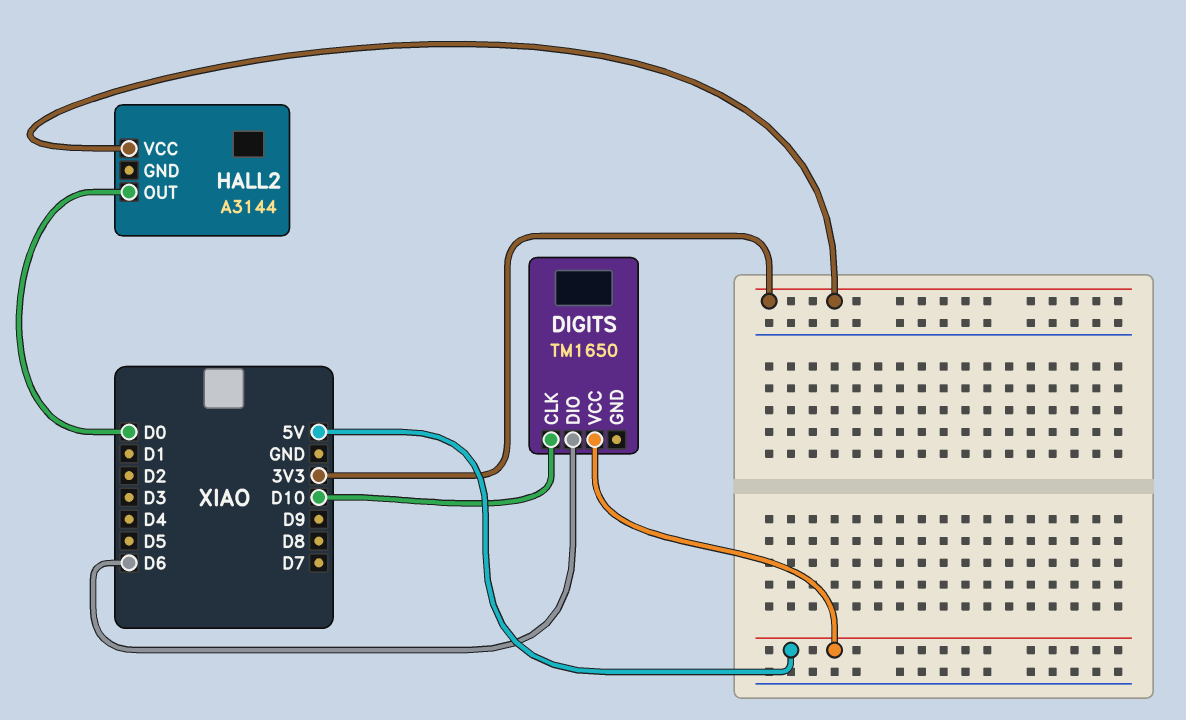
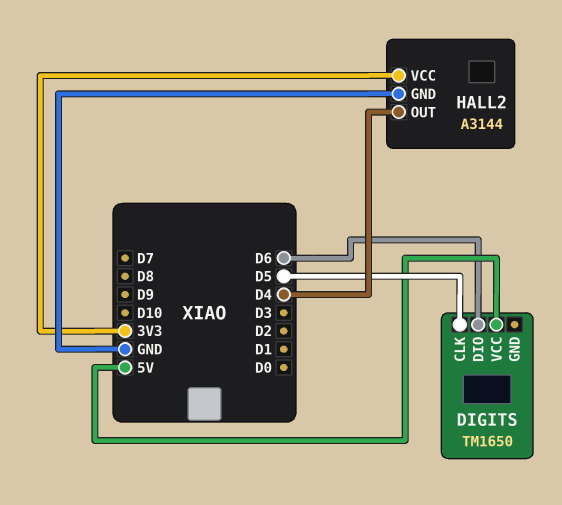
DIGITS pin CLK: D10 -> D5
HALL2 pin GND: none -> GND
HALL2 pin OUT: D0 -> D4

